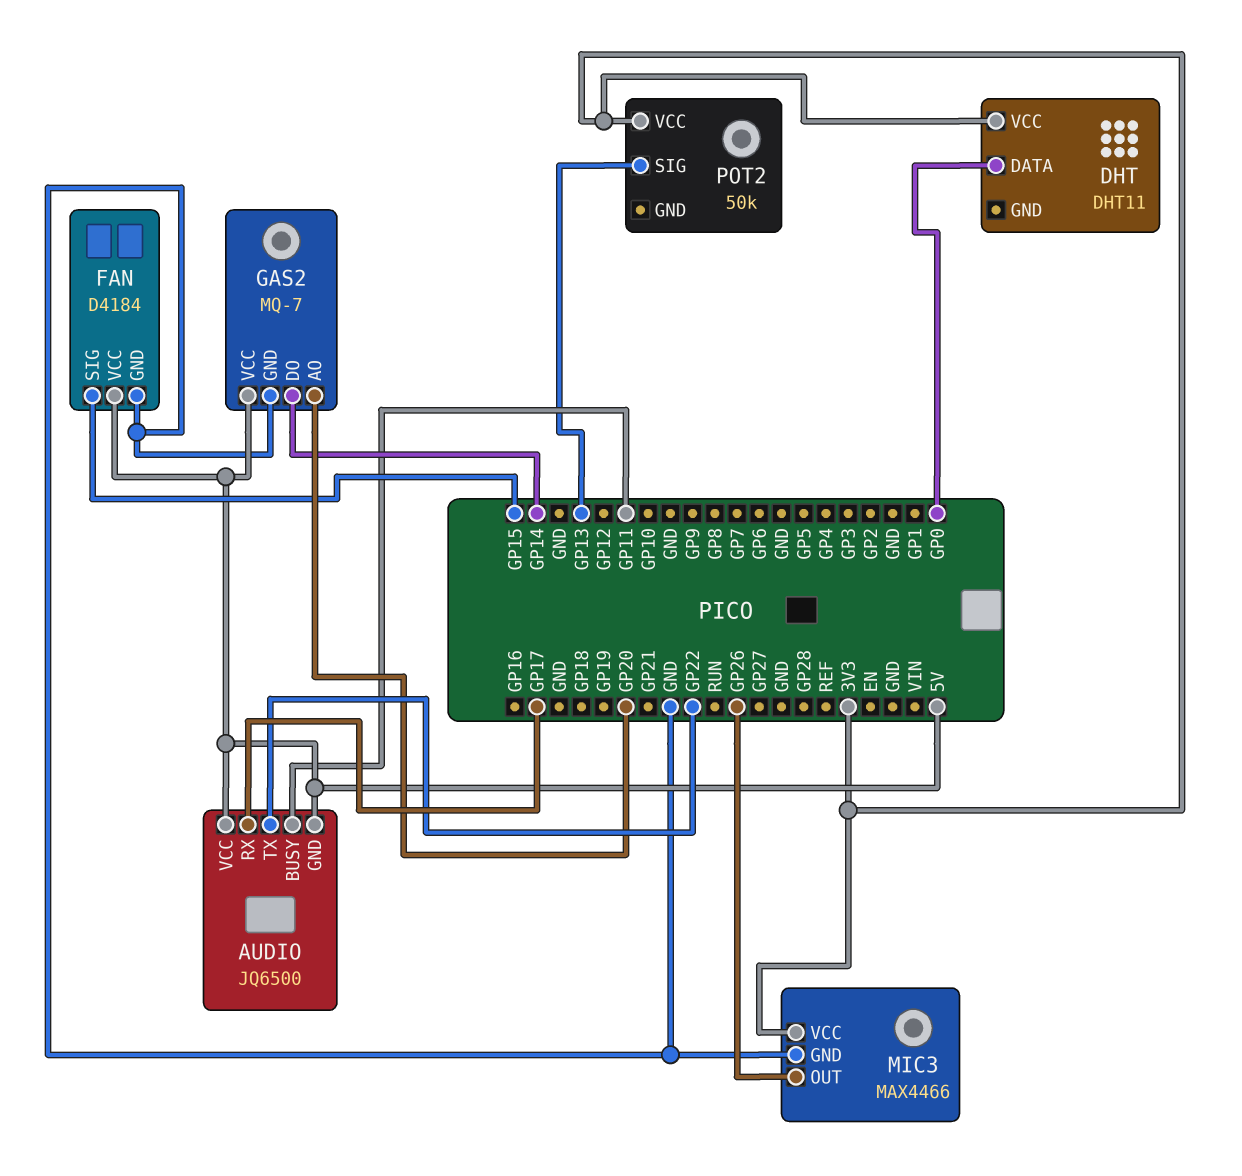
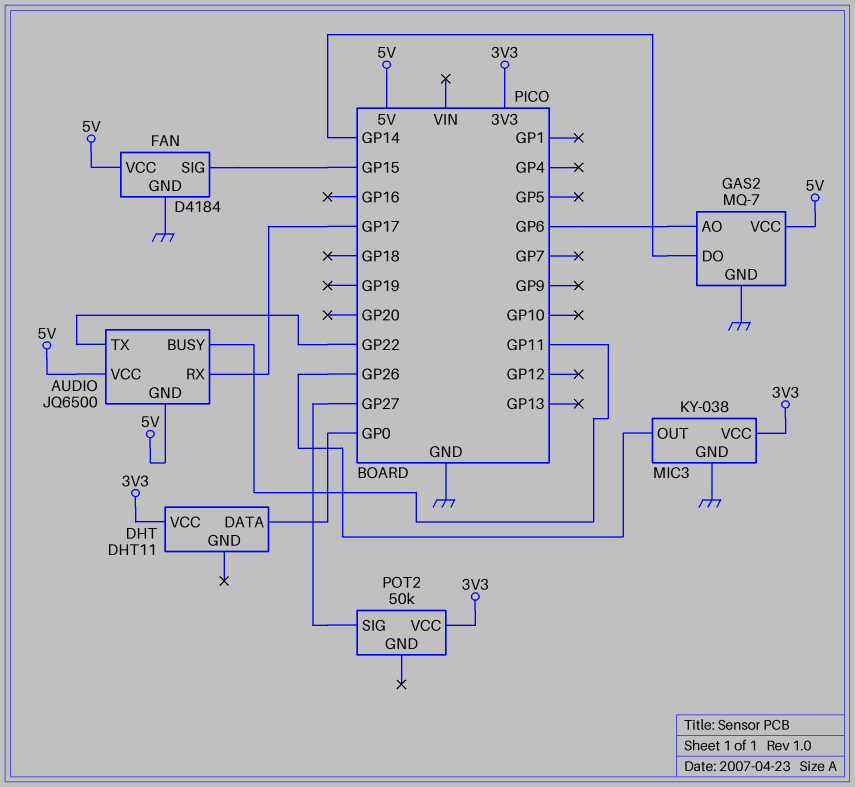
GAS2 pin AO: GP20 -> GP6
MIC3: MAX4466 -> KY-038
POT2 pin SIG: GP13 -> GP27

